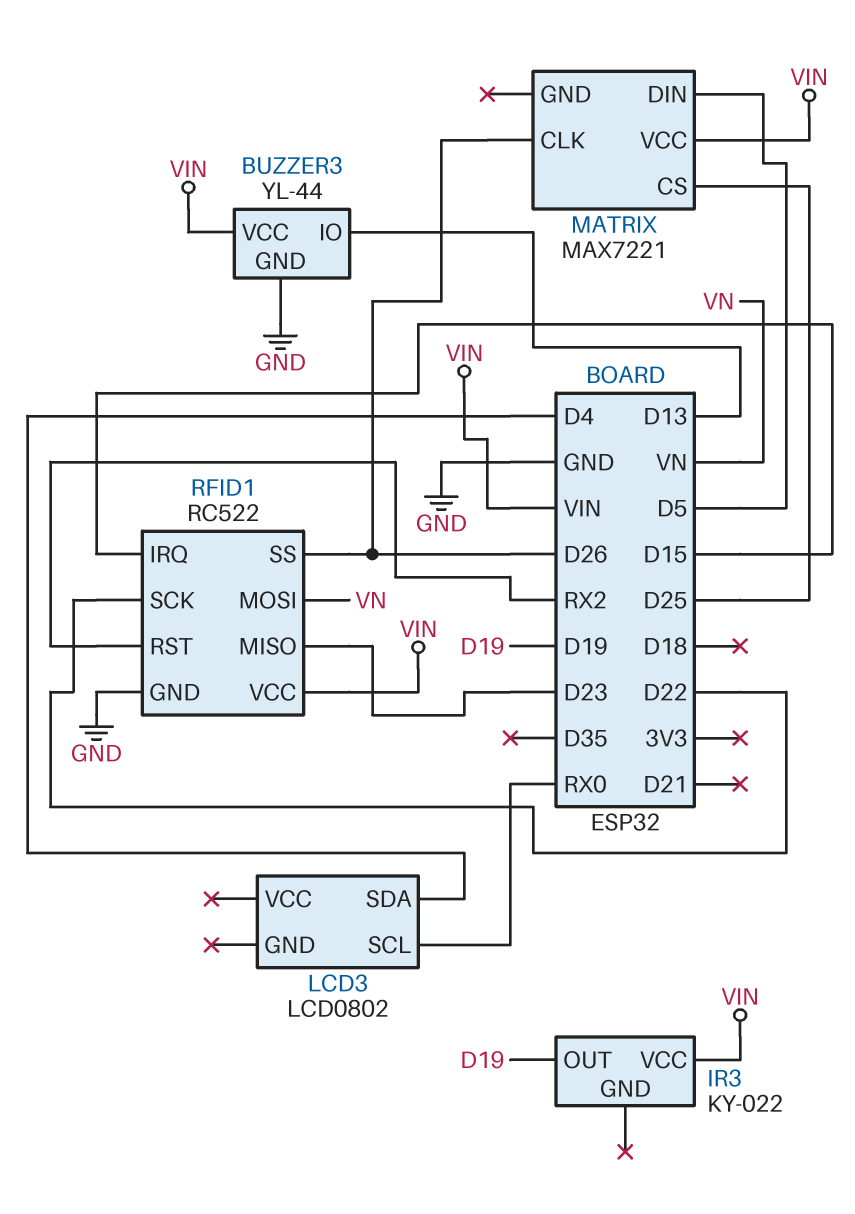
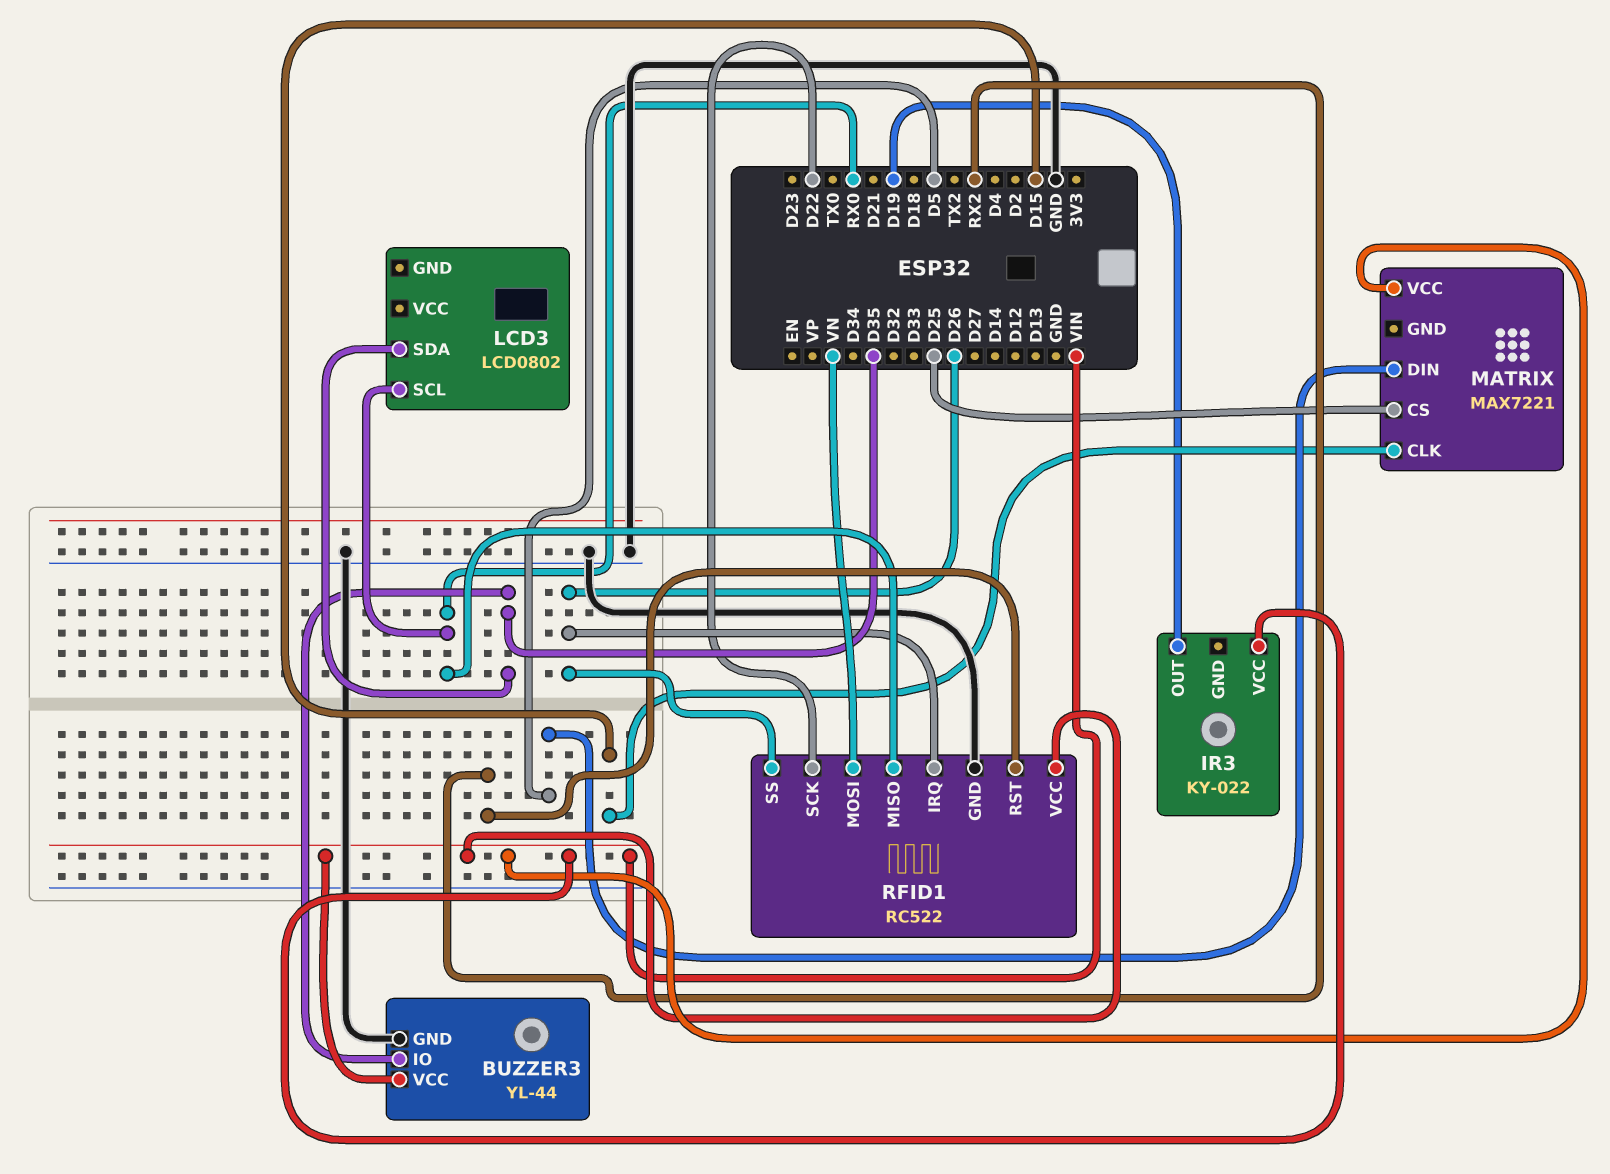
BUZZER3 pin IO: D13 -> D35
LCD3 pin SDA: D4 -> D35
MATRIX pin CLK: D26 -> D15
RFID1 pin IRQ: D15 -> D26
RFID1 pin MISO: D23 -> RX0

